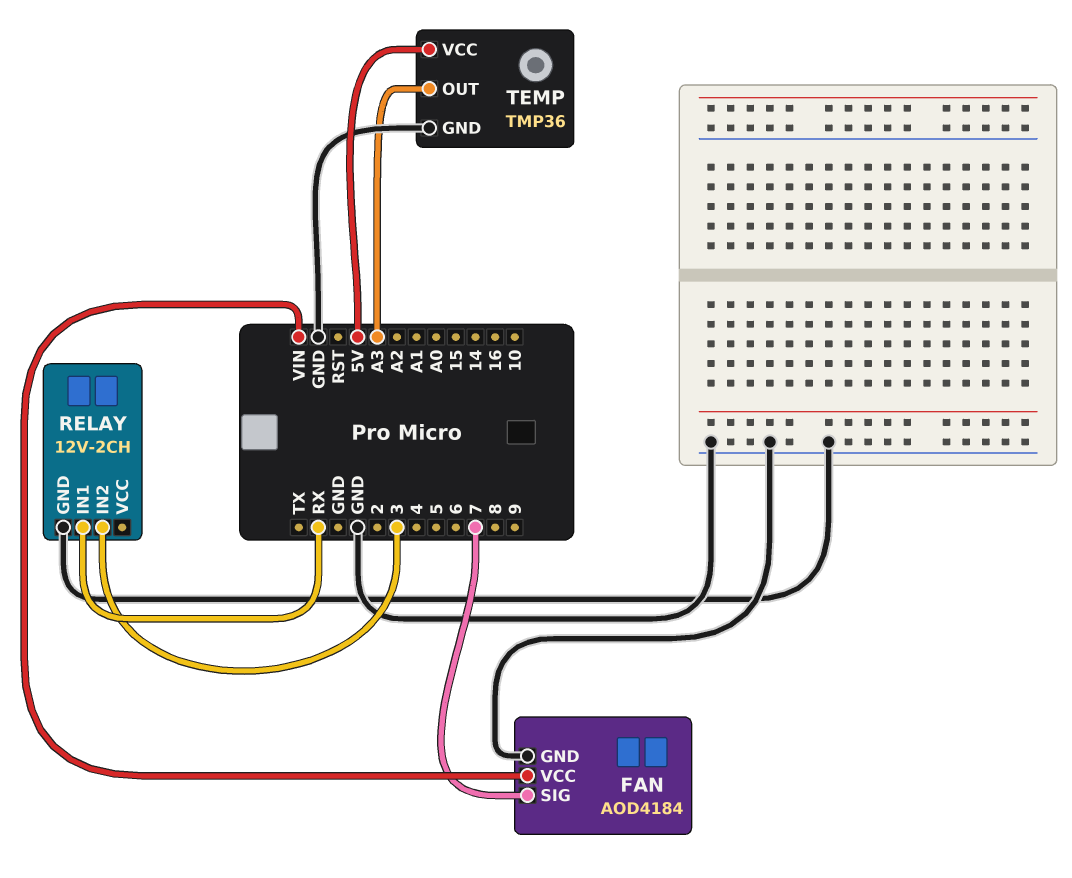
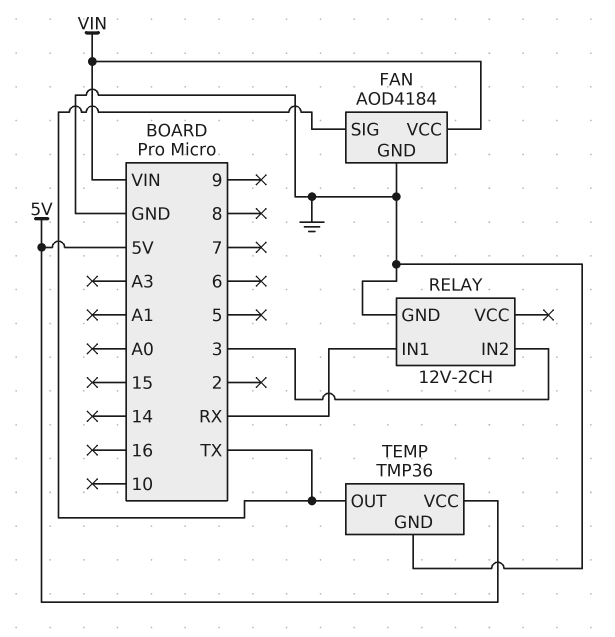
FAN pin SIG: 7 -> TX
TEMP pin OUT: A3 -> TX

